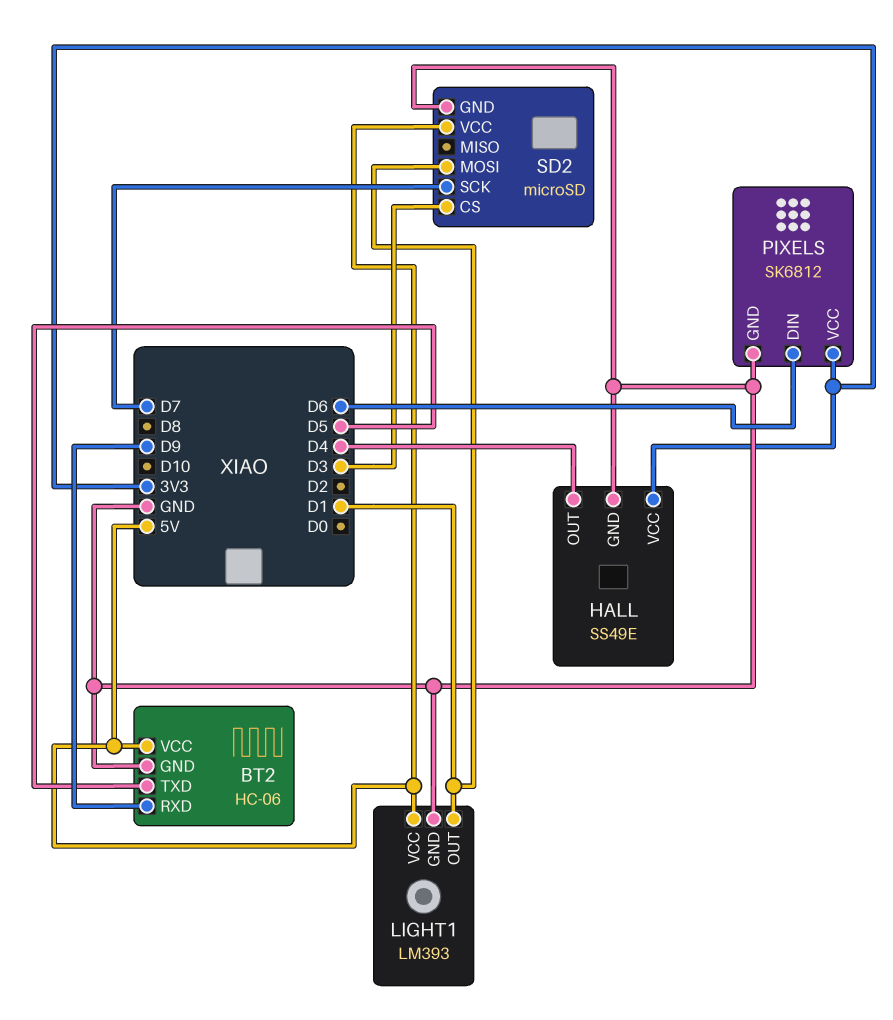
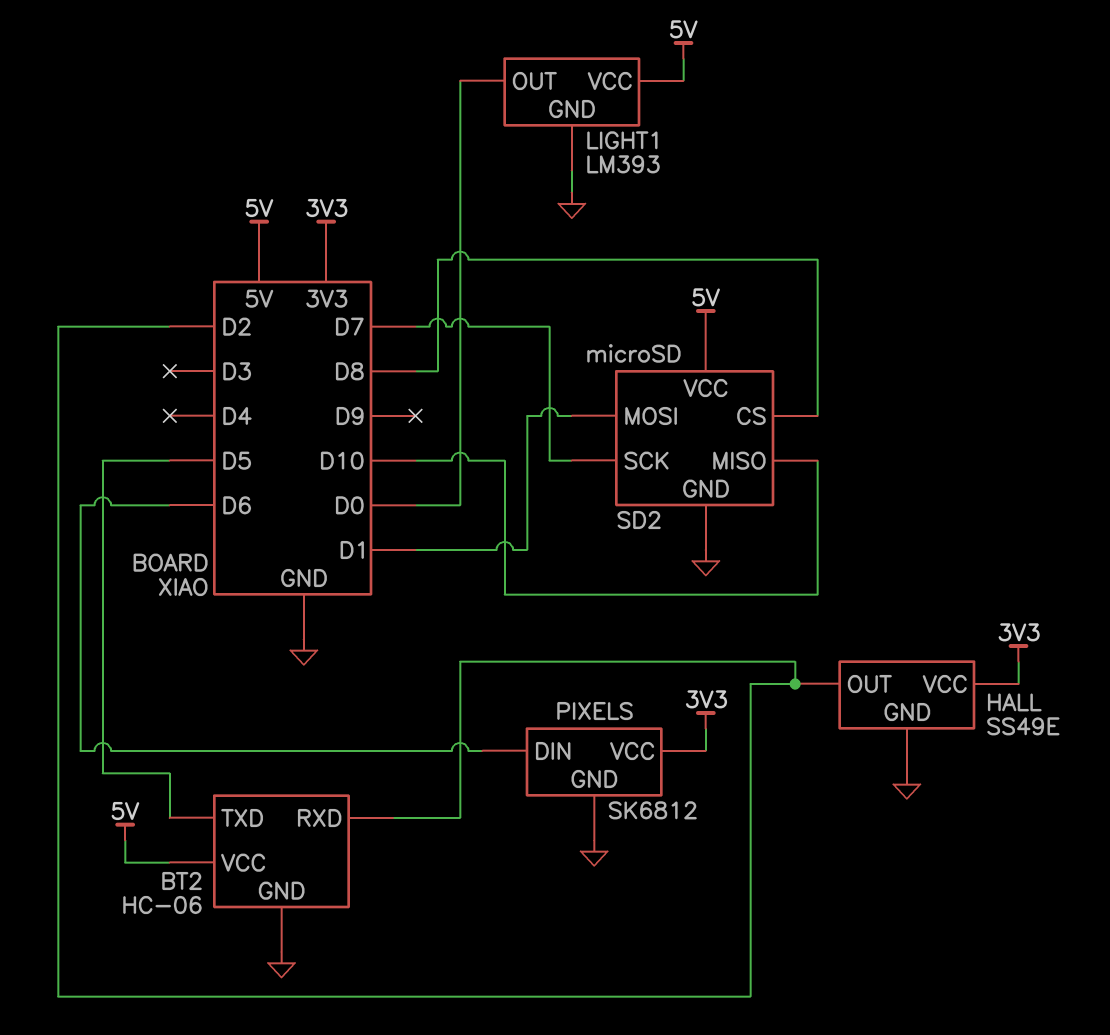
BT2 pin RXD: D9 -> D2
HALL pin OUT: D4 -> D2
LIGHT1 pin OUT: D1 -> D0
SD2 pin CS: D3 -> D8
SD2 pin MISO: none -> D10

